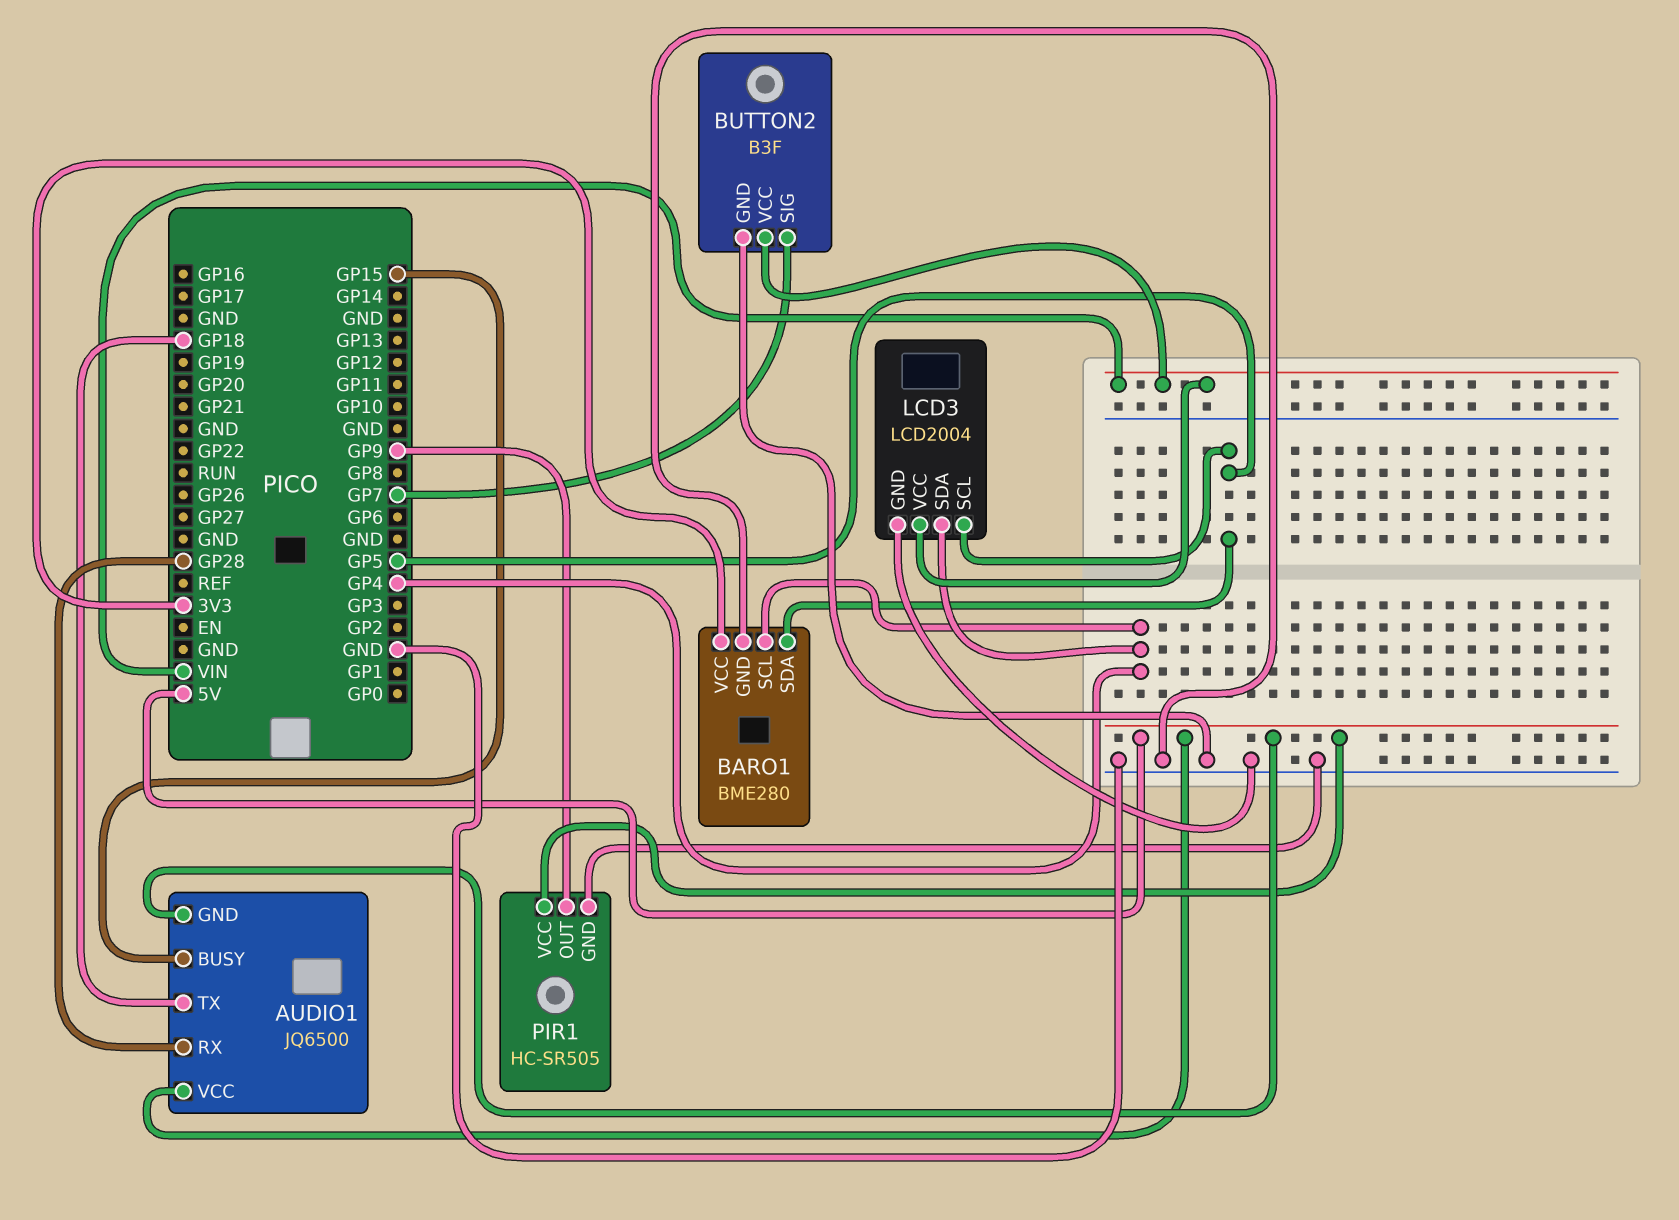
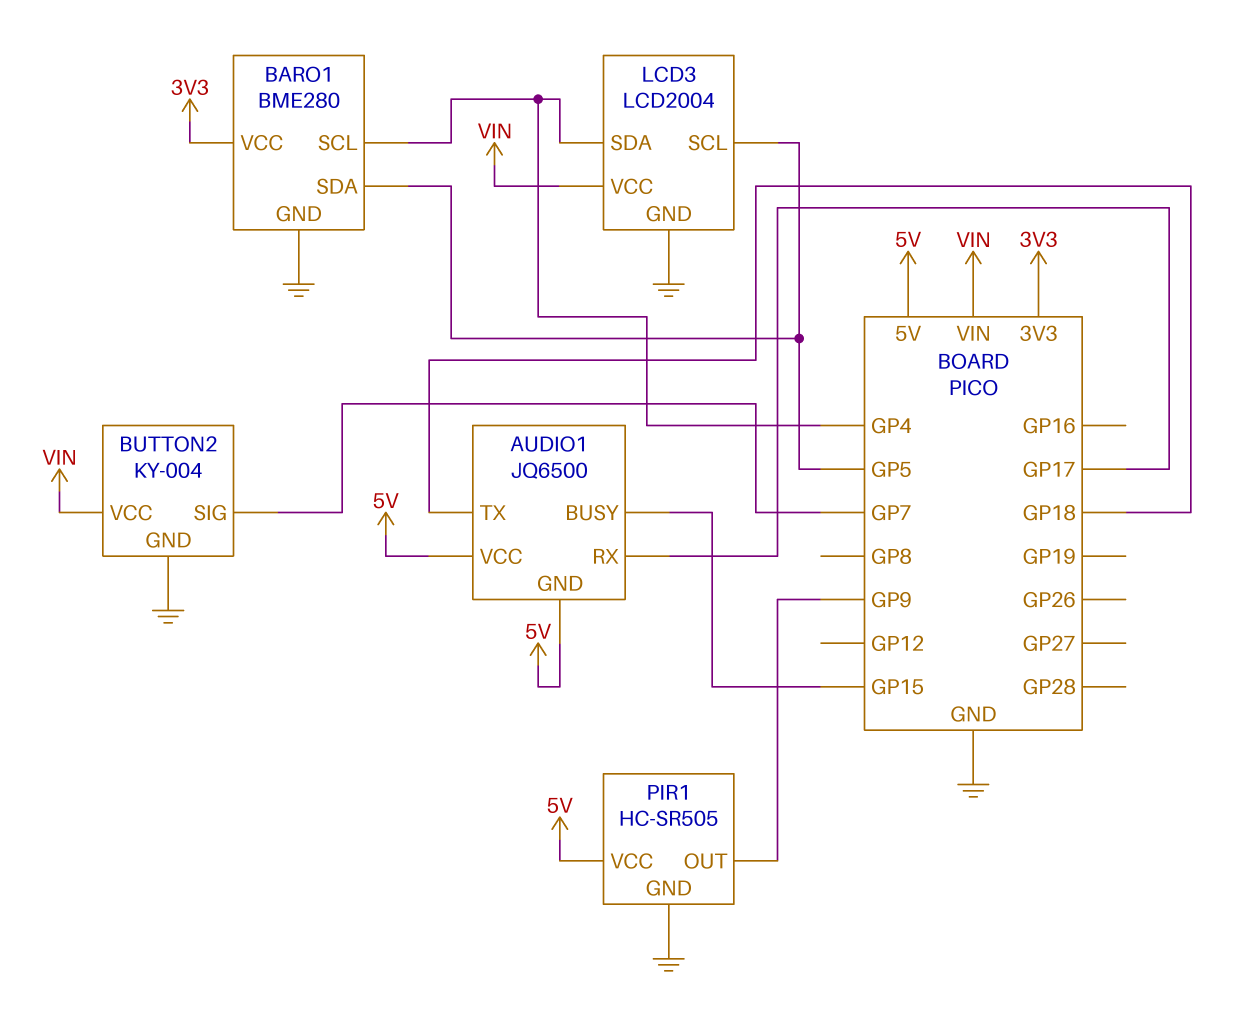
AUDIO1 pin RX: GP28 -> GP17
BUTTON2: B3F -> KY-004

